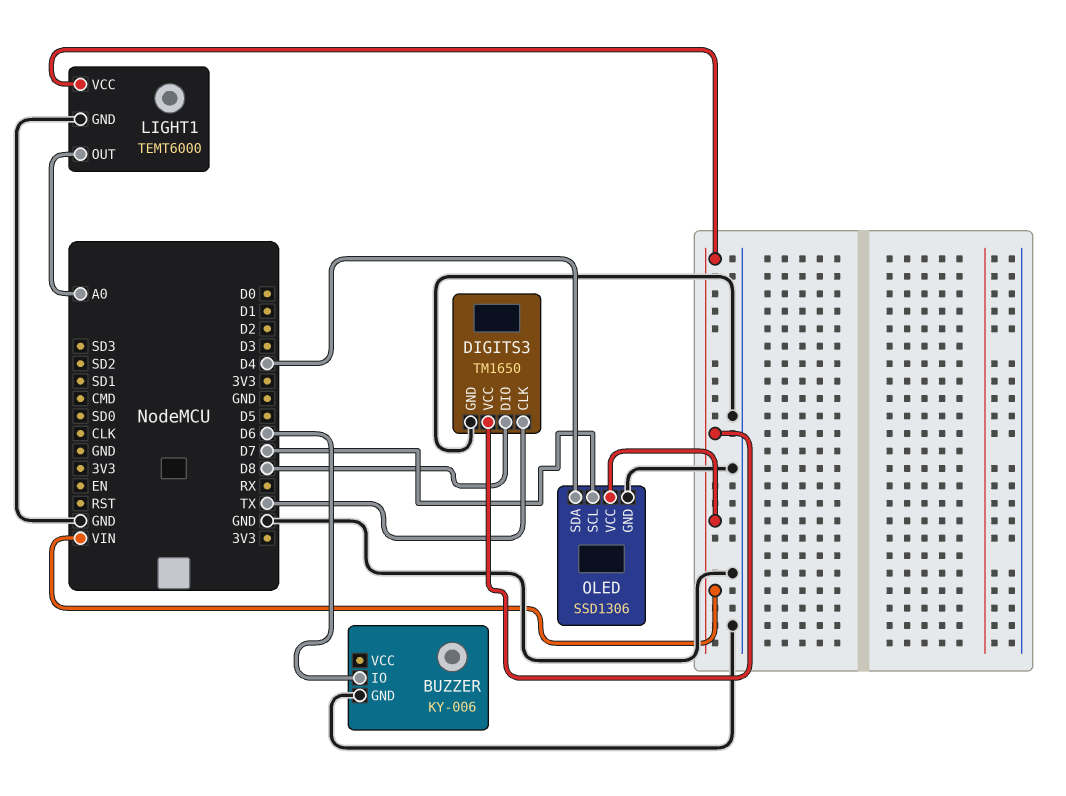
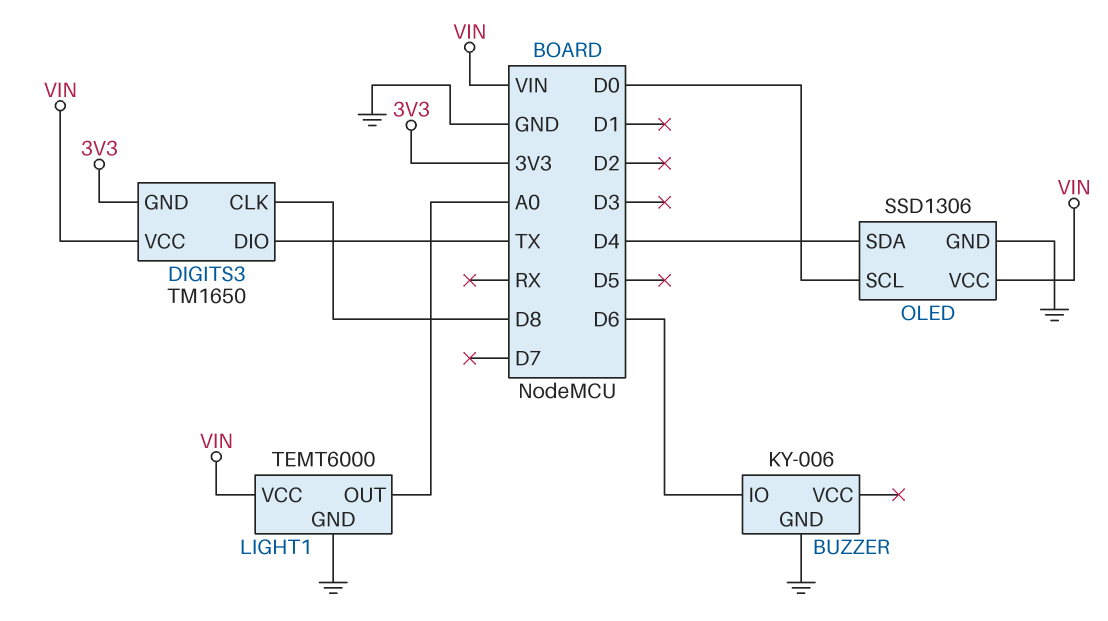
DIGITS3 pin CLK: TX -> D8
DIGITS3 pin DIO: D8 -> TX
DIGITS3 pin GND: GND -> 3V3
OLED pin SCL: D7 -> D0

